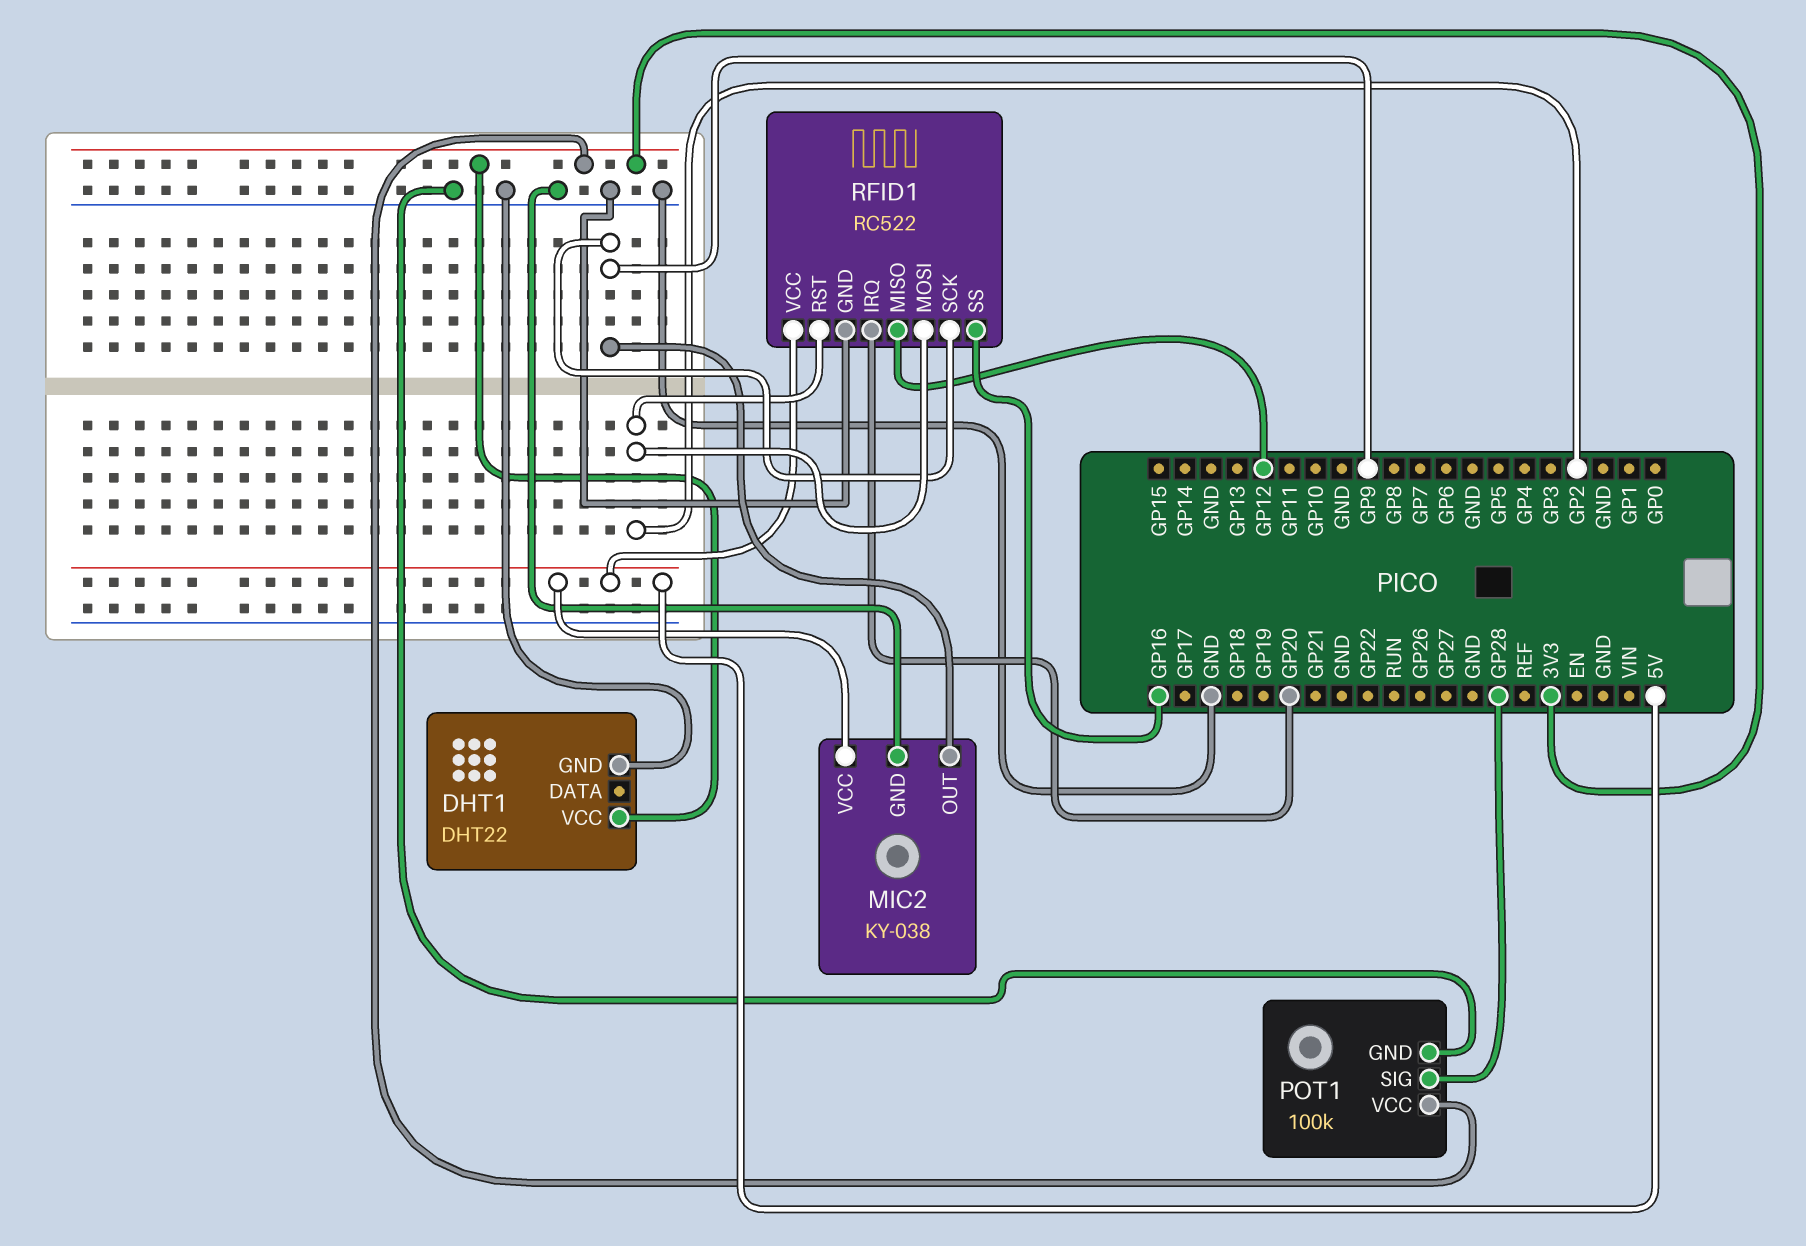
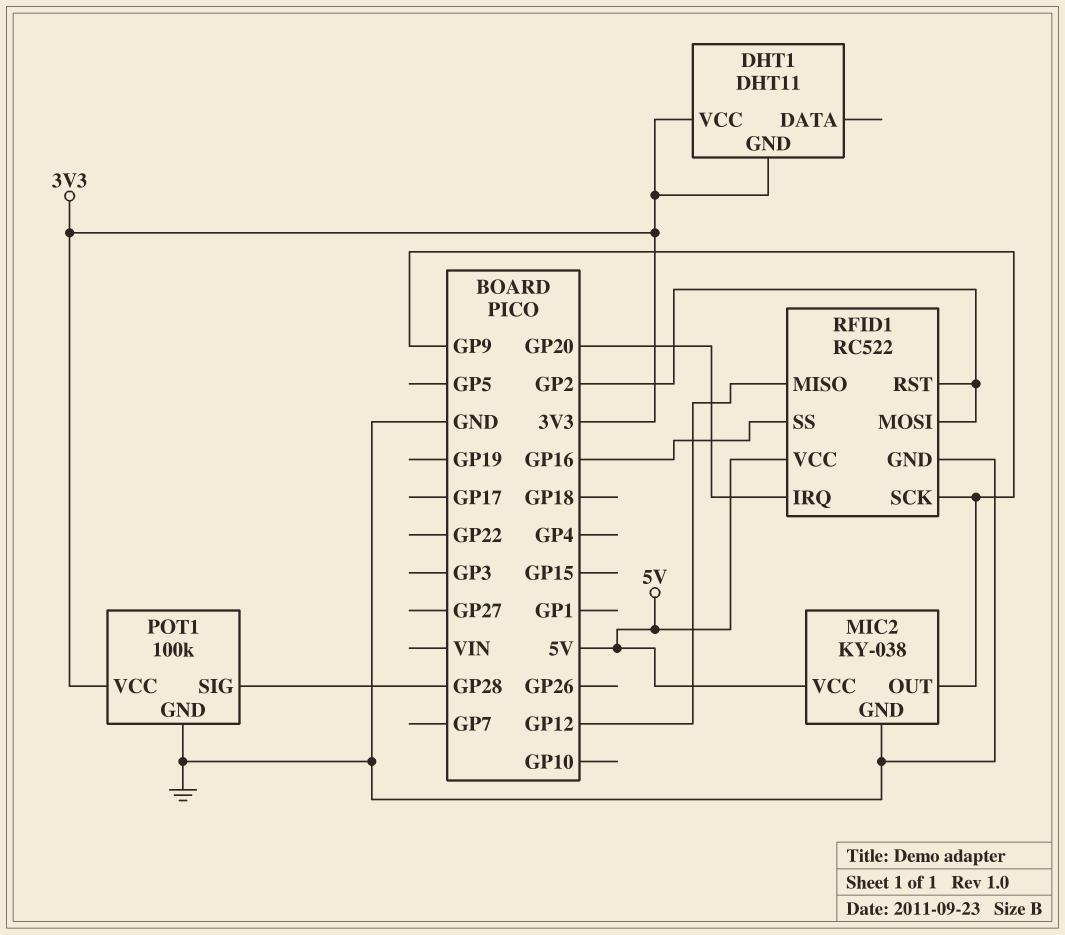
DHT1: DHT22 -> DHT11
DHT1 pin GND: GND -> 3V3

